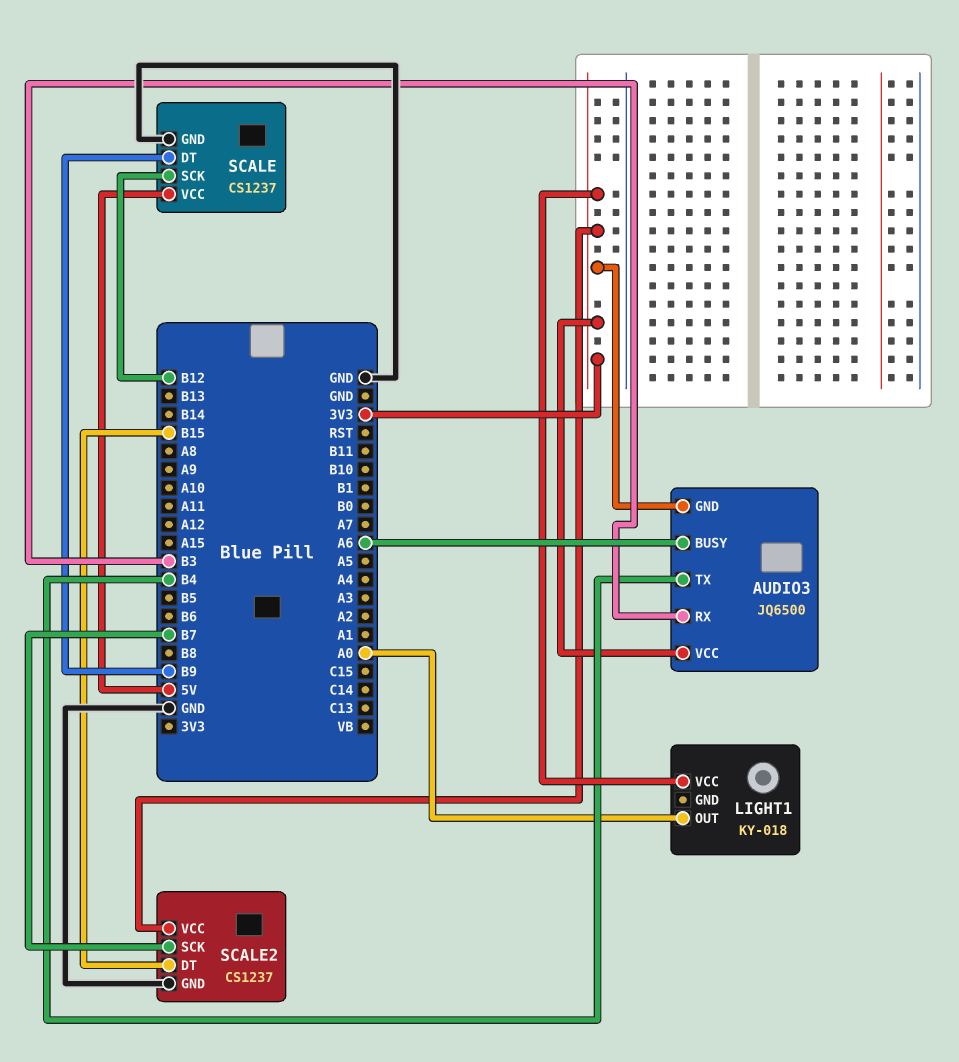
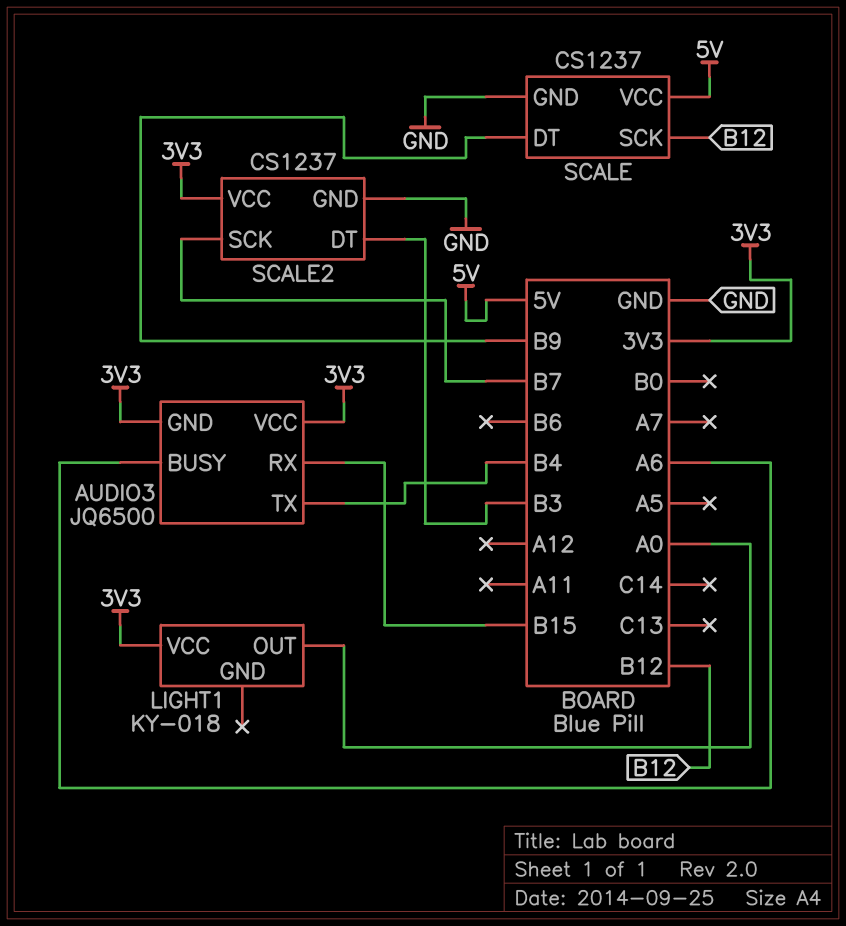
AUDIO3 pin RX: B3 -> B15
SCALE2 pin DT: B15 -> B3

